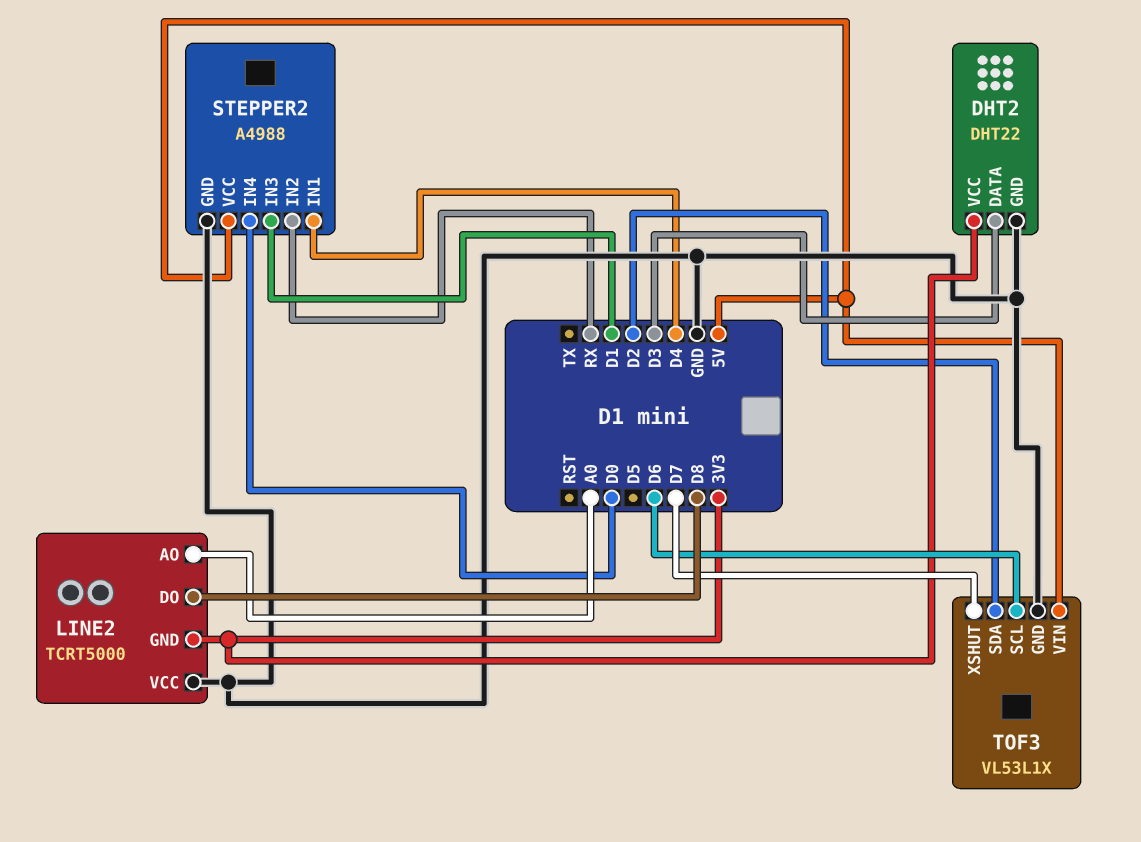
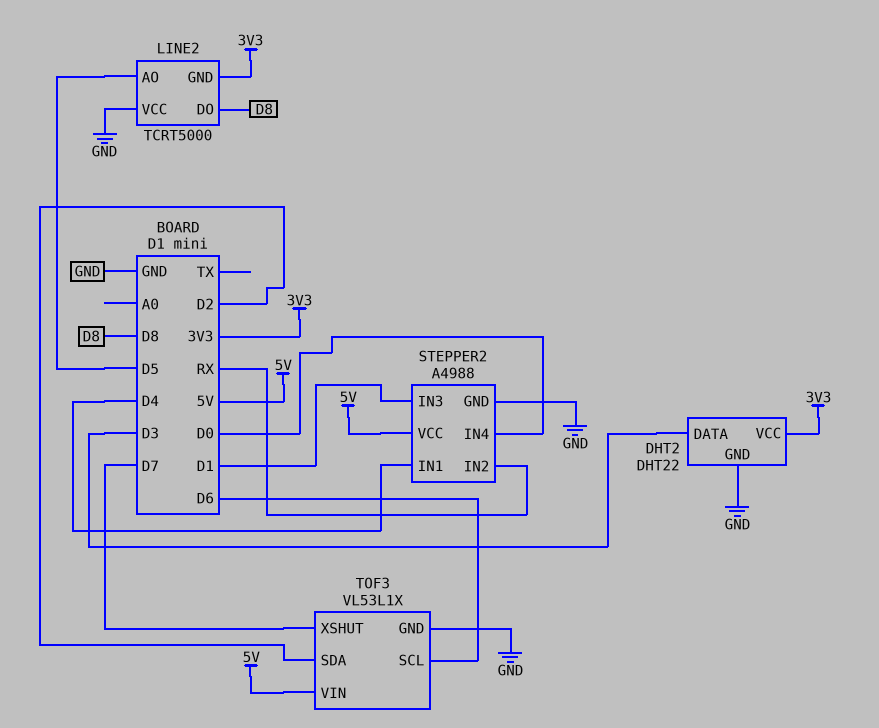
LINE2 pin AO: A0 -> D5

